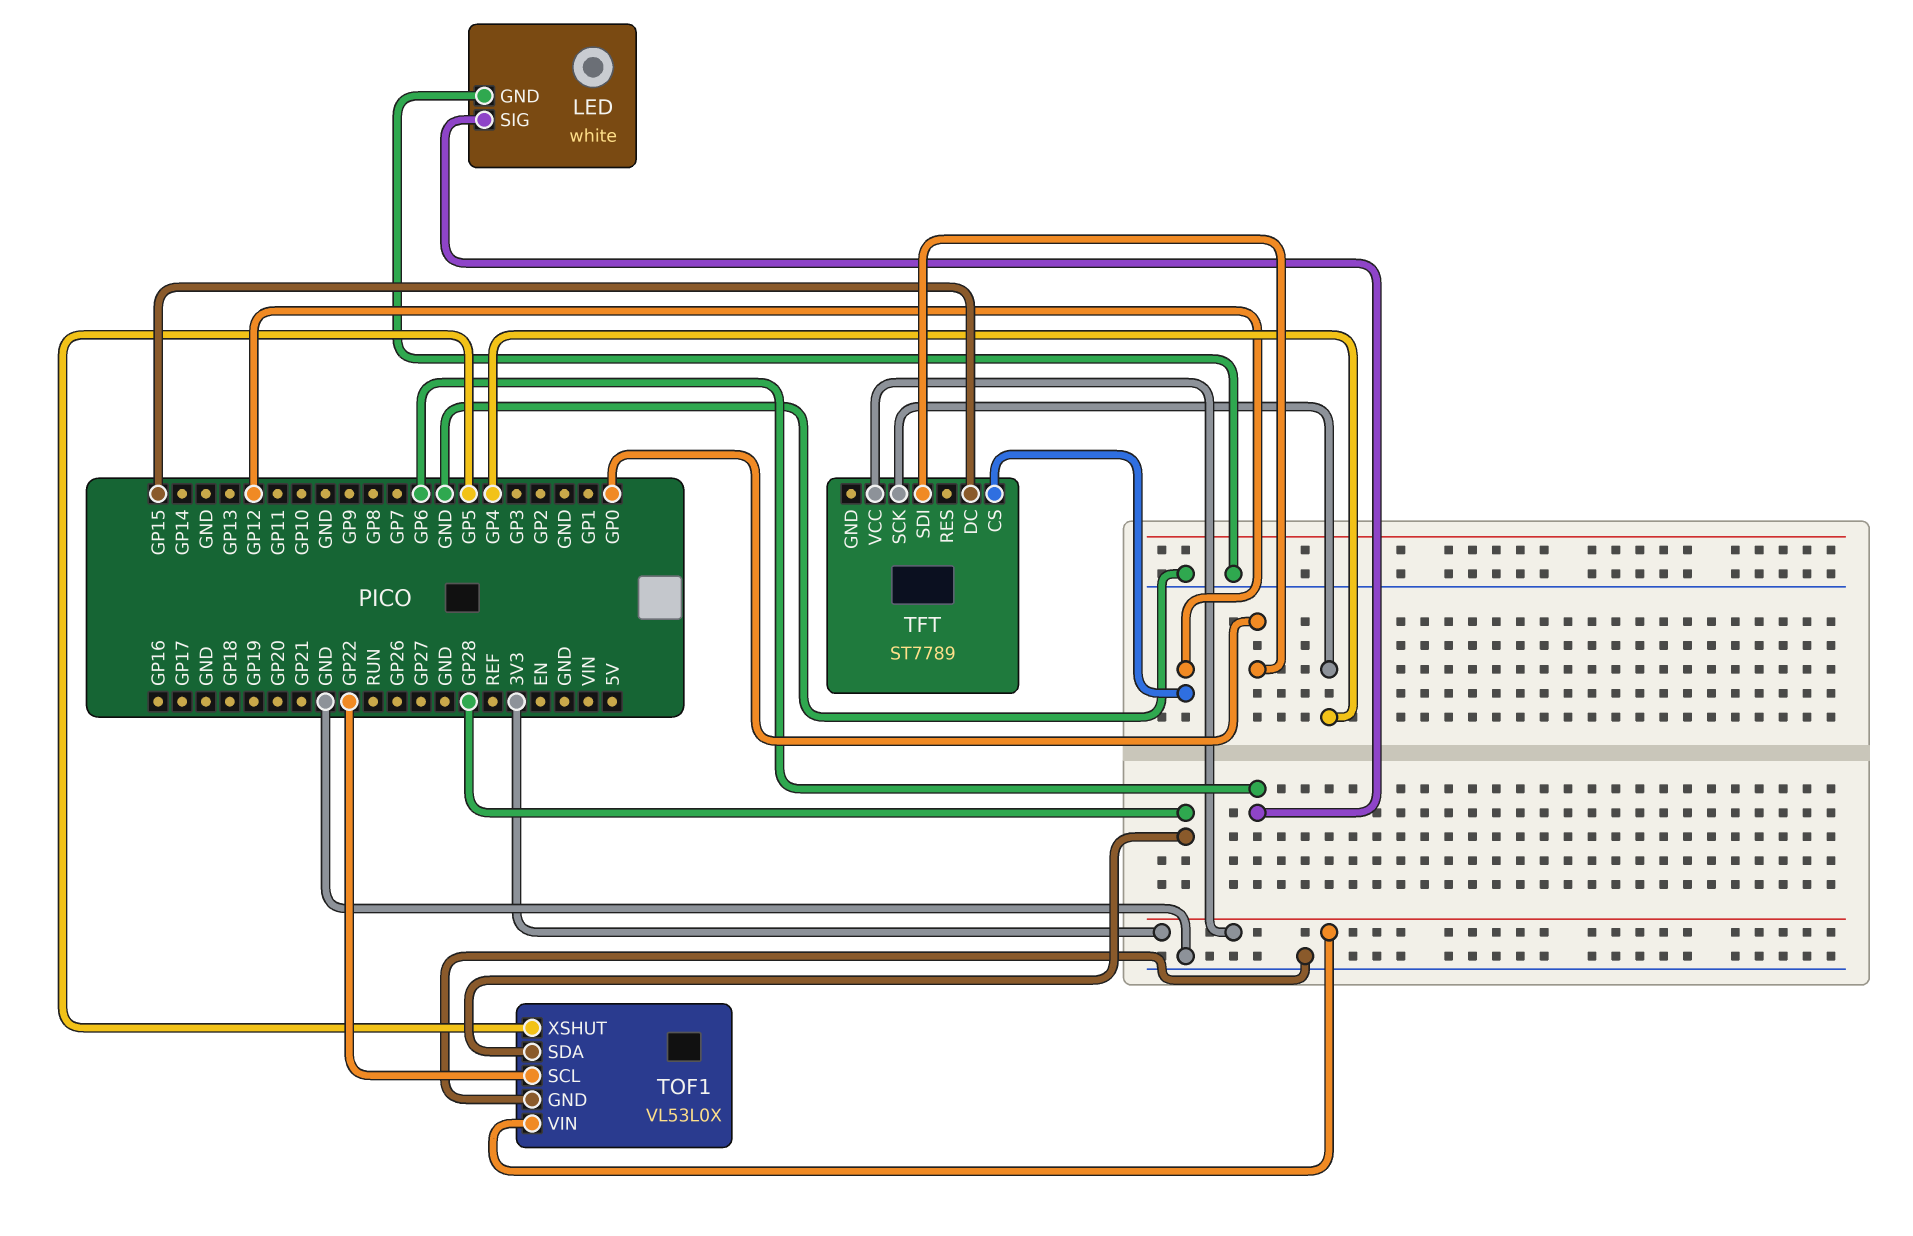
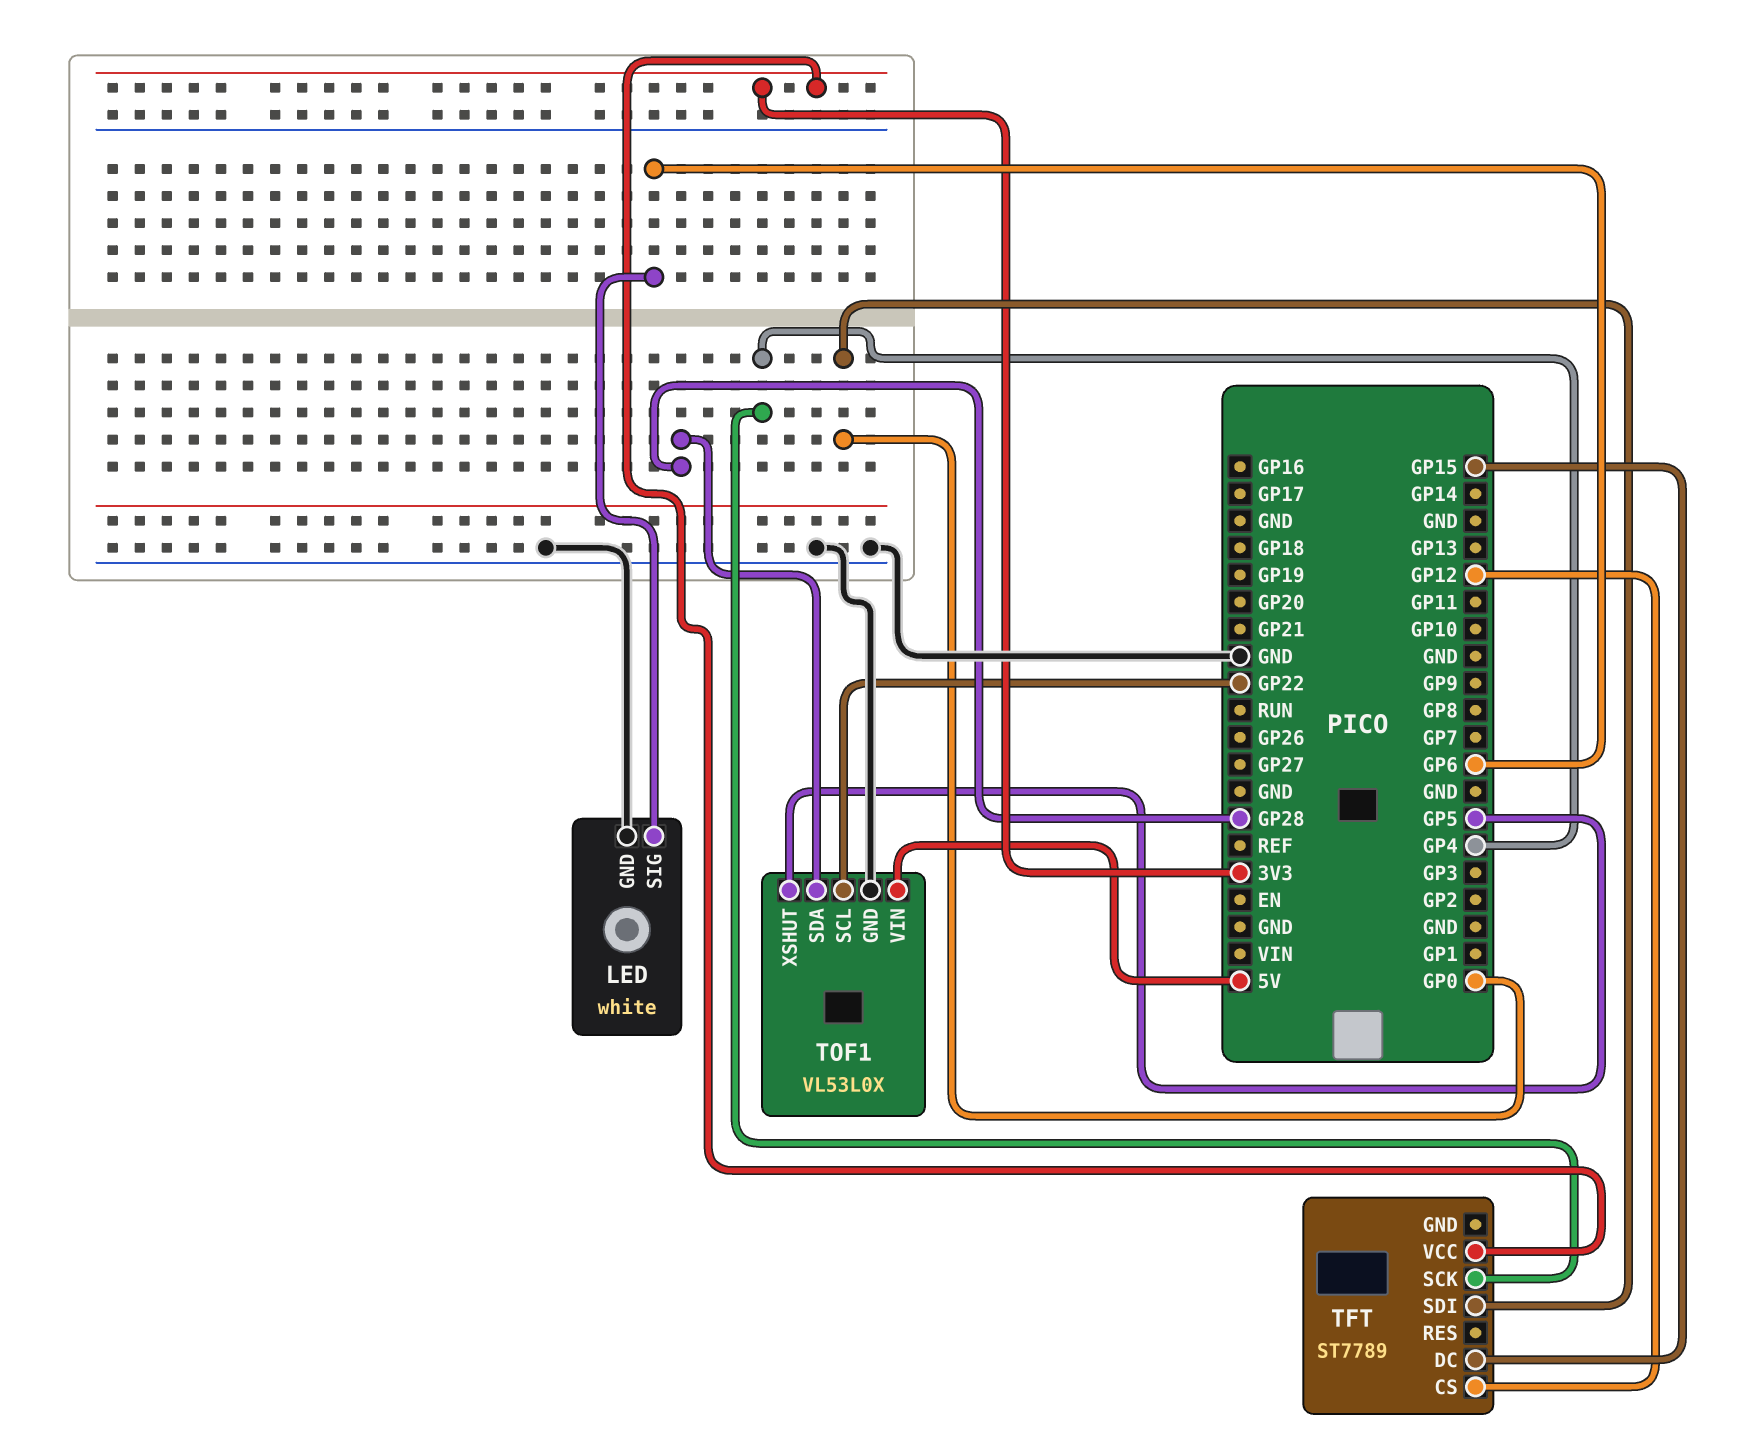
TOF1 pin VIN: 3V3 -> 5V

